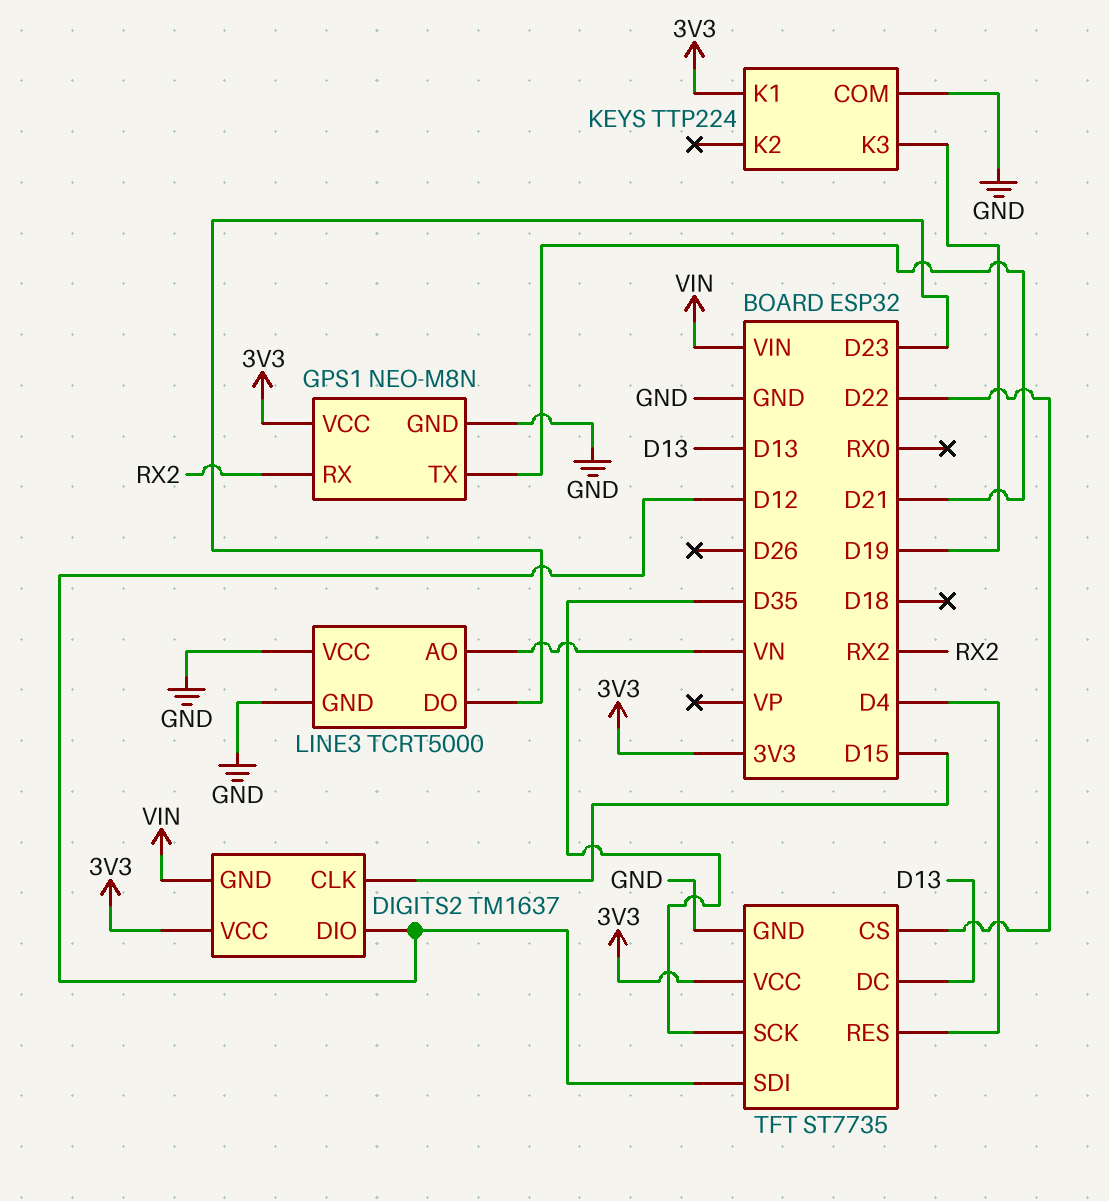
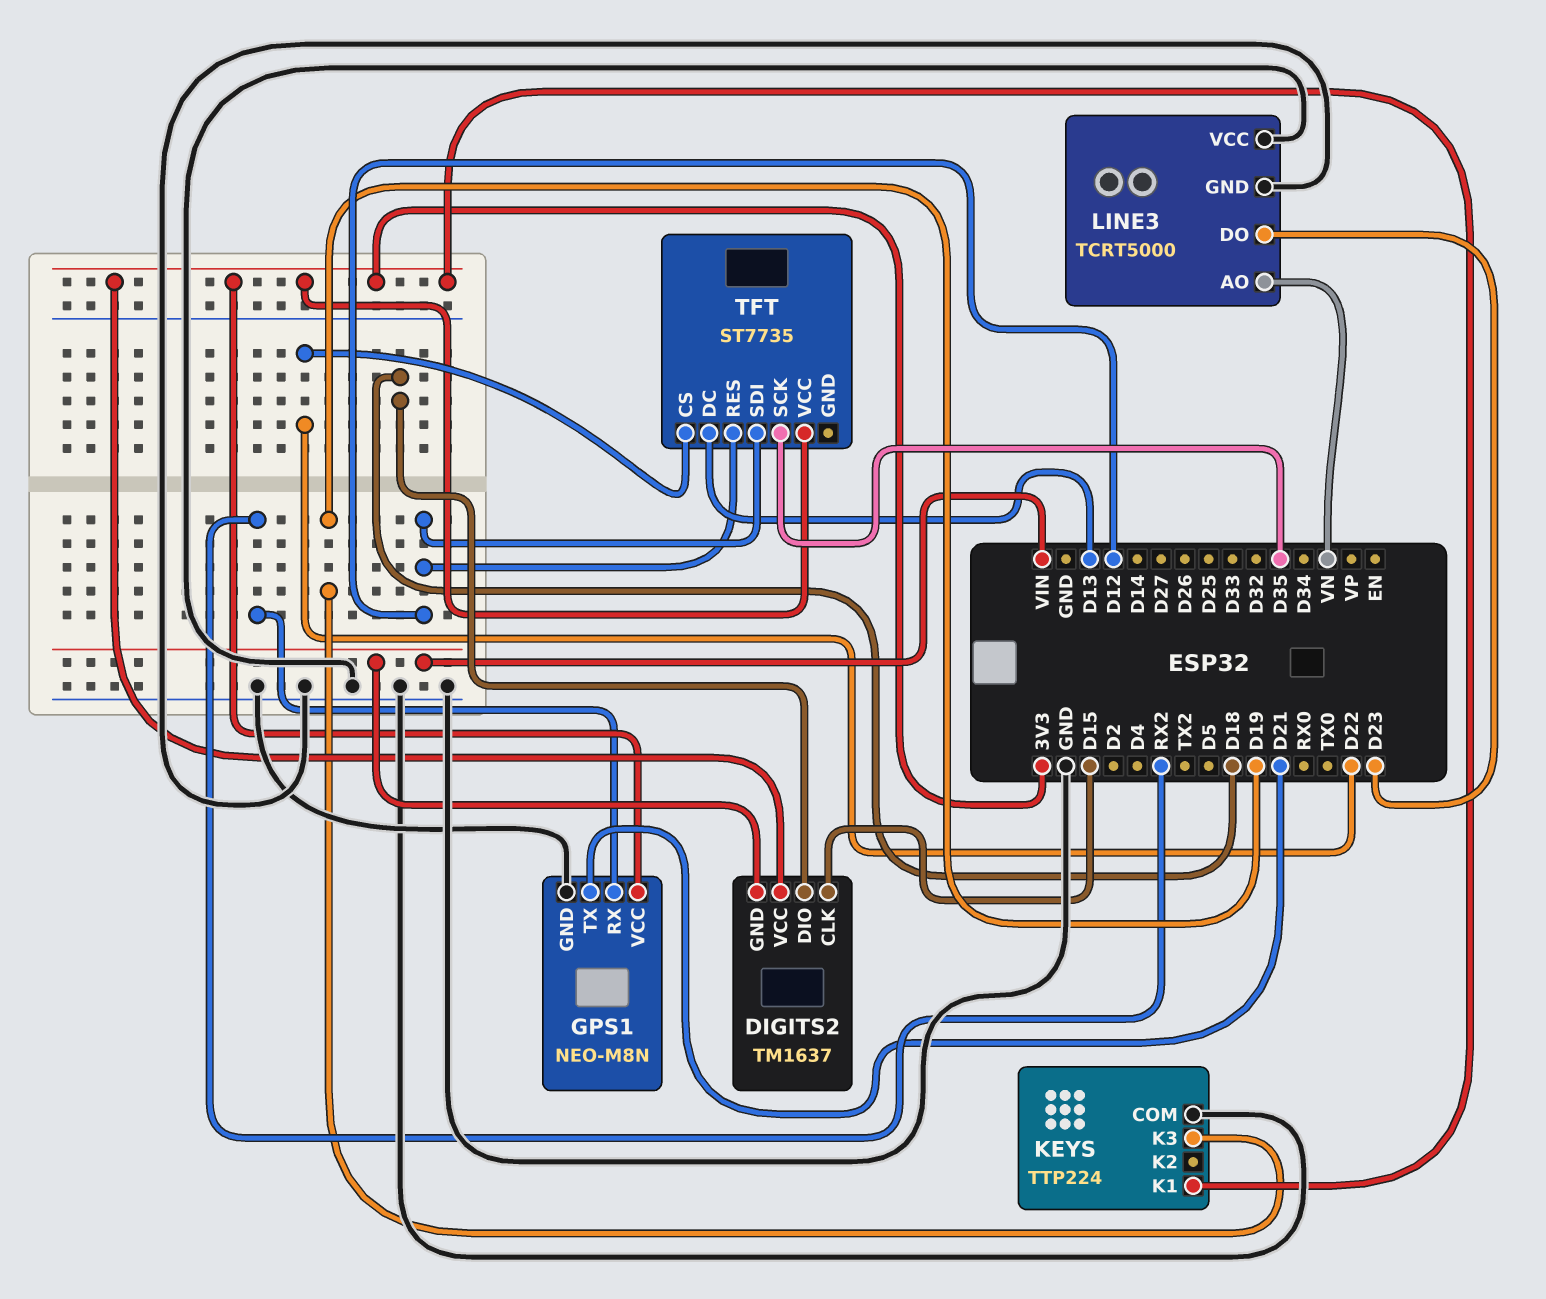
DIGITS2 pin DIO: D12 -> D18
TFT pin GND: GND -> none
TFT pin RES: D4 -> D12

